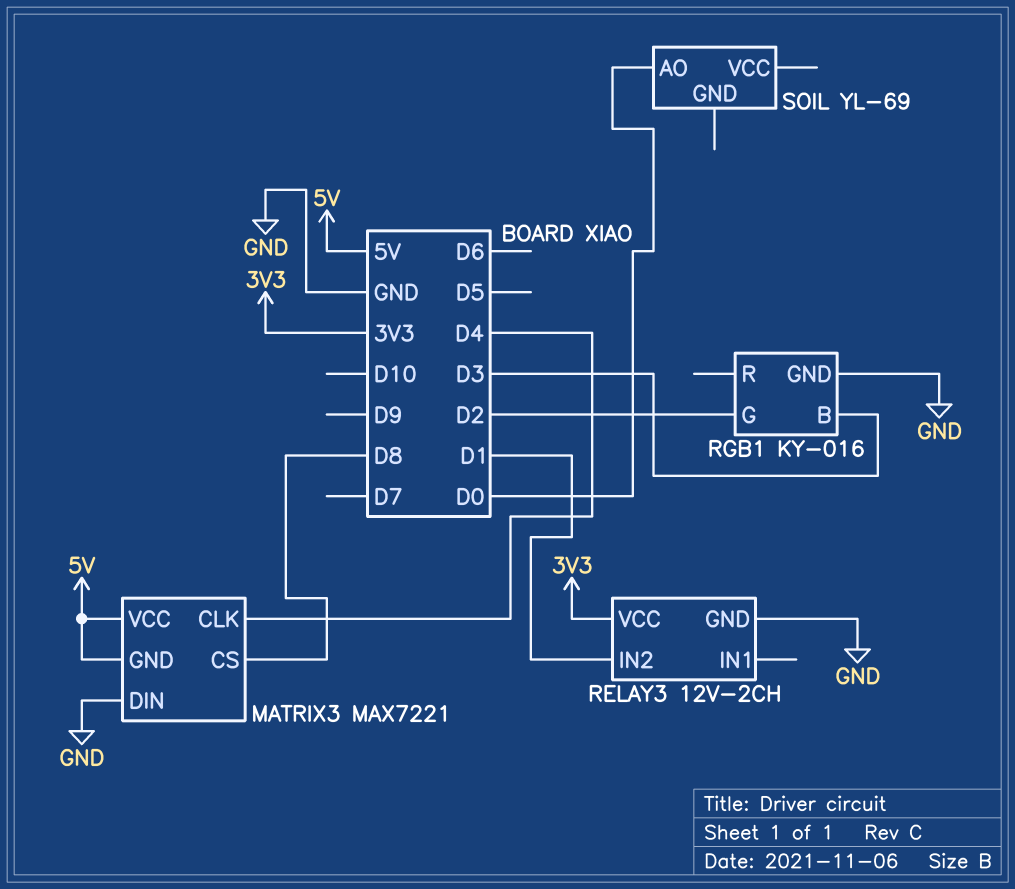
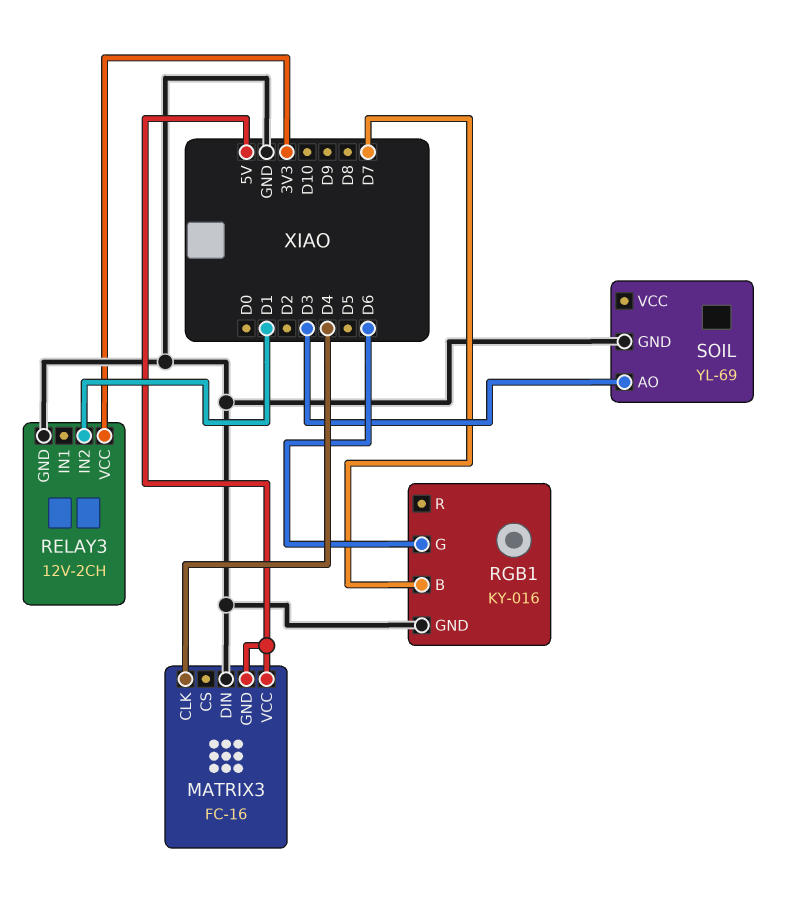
MATRIX3: MAX7221 -> FC-16
MATRIX3 pin CS: D8 -> none
RGB1 pin B: D3 -> D7
RGB1 pin G: D2 -> D6
SOIL pin AO: D0 -> D3
SOIL pin GND: none -> GND

